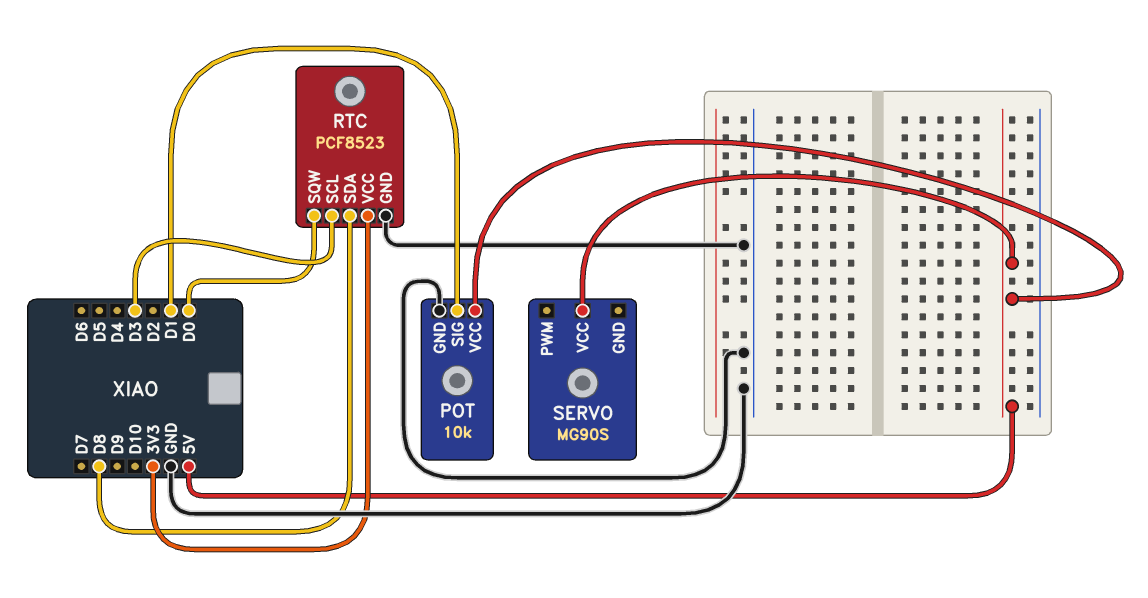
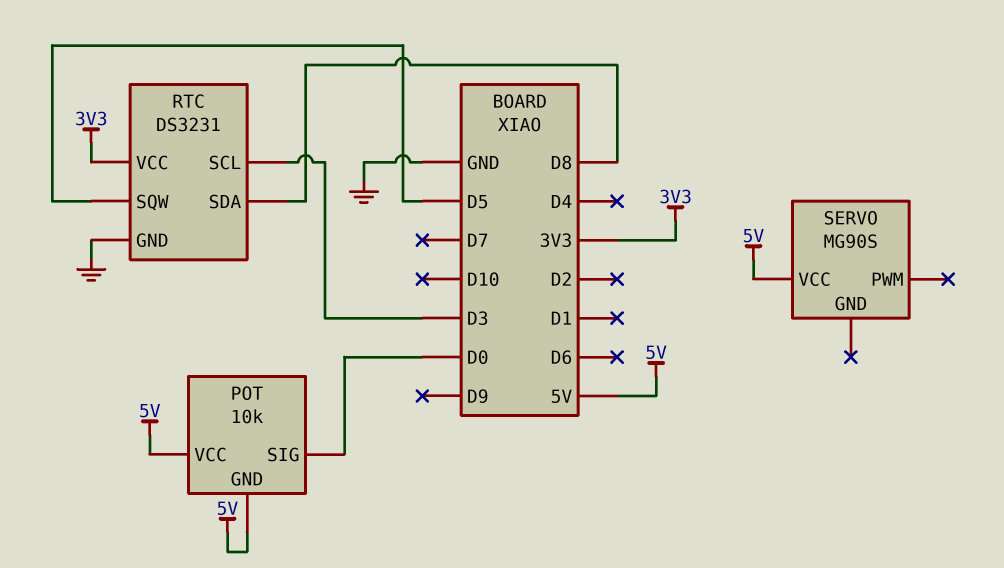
POT pin GND: GND -> 5V
POT pin SIG: D1 -> D0
RTC: PCF8523 -> DS3231
RTC pin SQW: D0 -> D5

